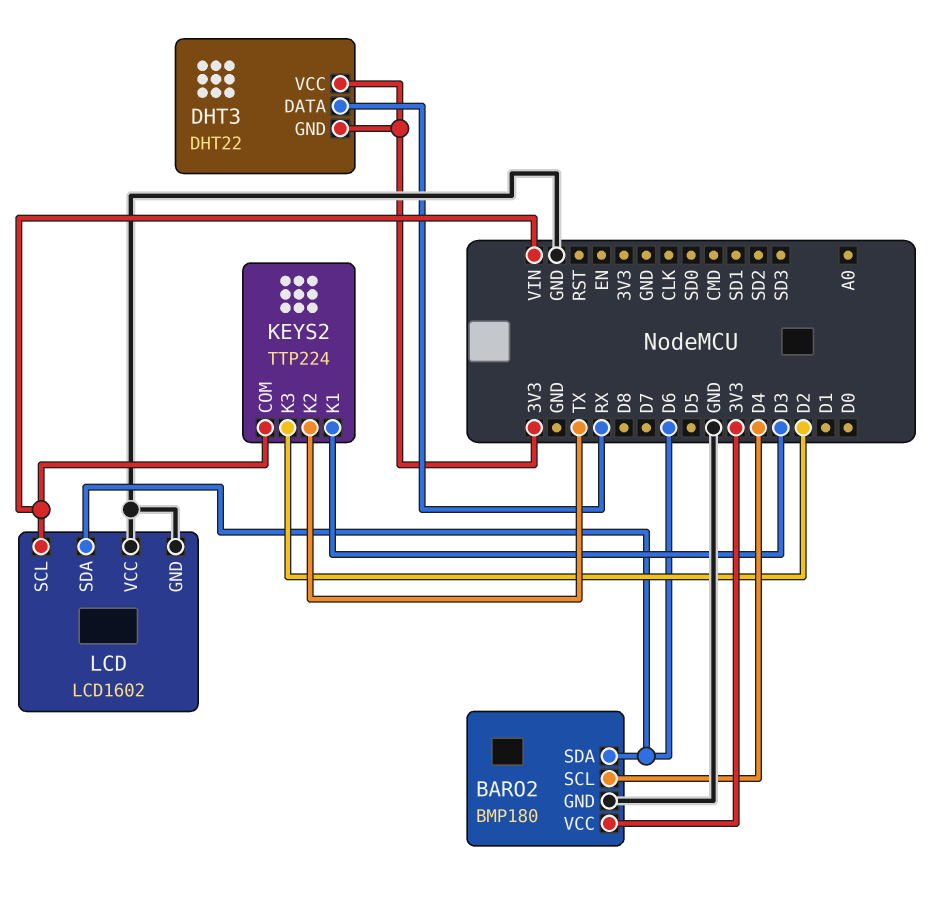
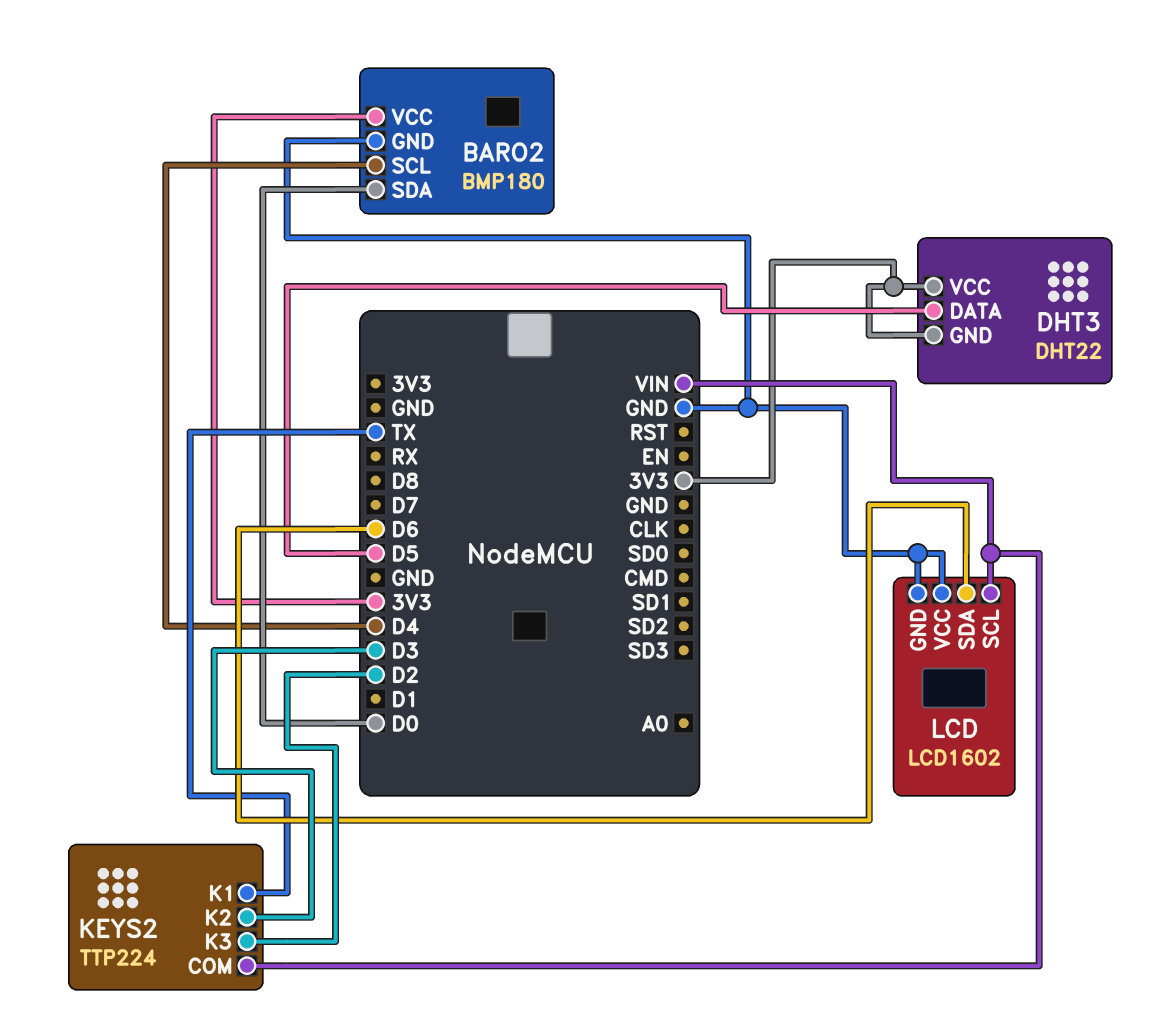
BARO2 pin SDA: D6 -> D0
DHT3 pin DATA: RX -> D5
KEYS2 pin K1: D3 -> TX
KEYS2 pin K2: TX -> D3

